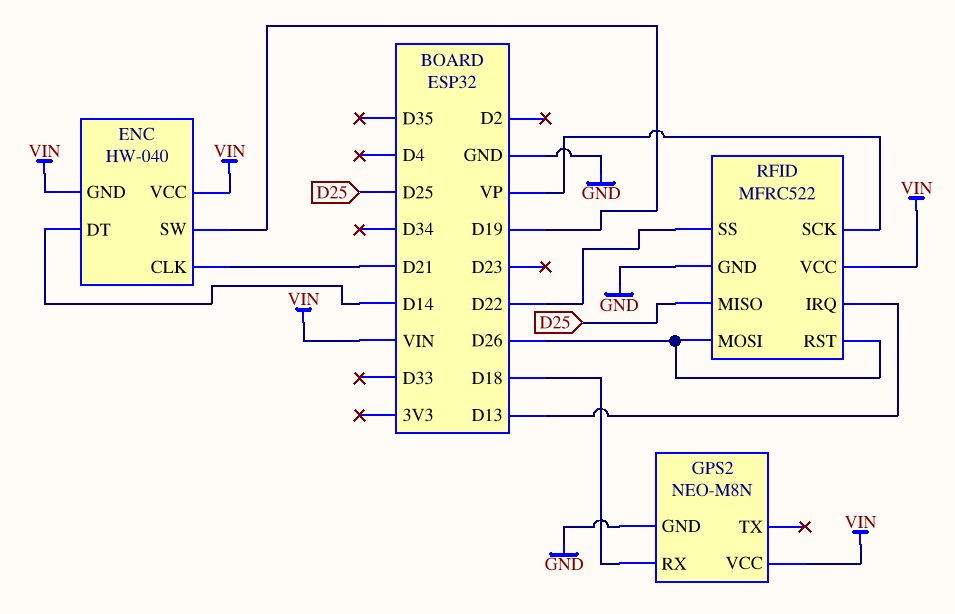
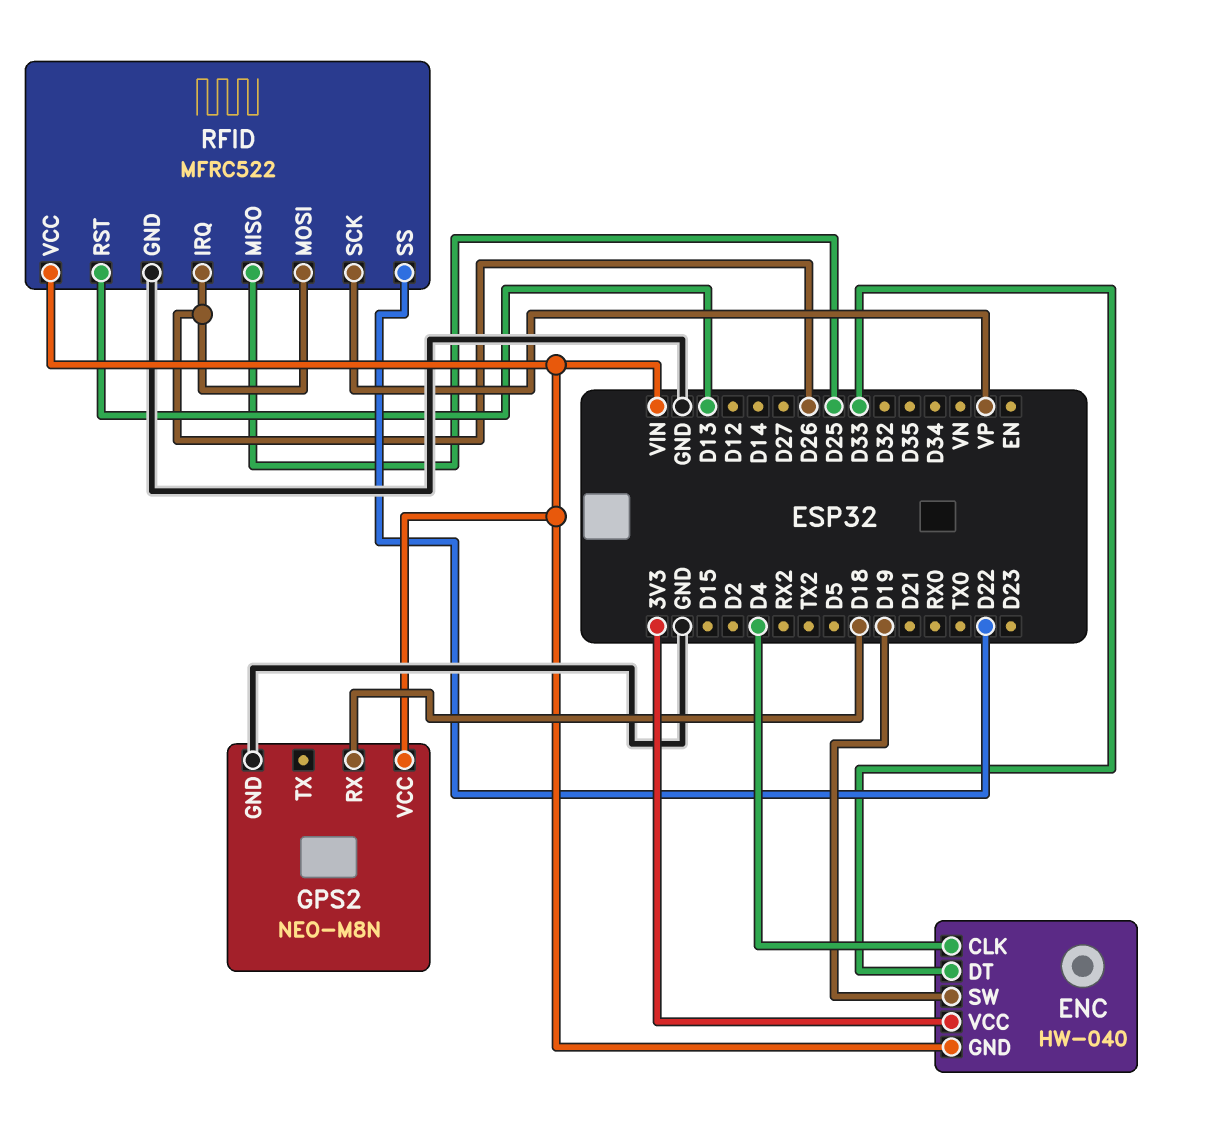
ENC pin CLK: D21 -> D4
ENC pin DT: D14 -> D33
ENC pin VCC: VIN -> 3V3
RFID pin IRQ: D13 -> D26
RFID pin RST: D26 -> D13

